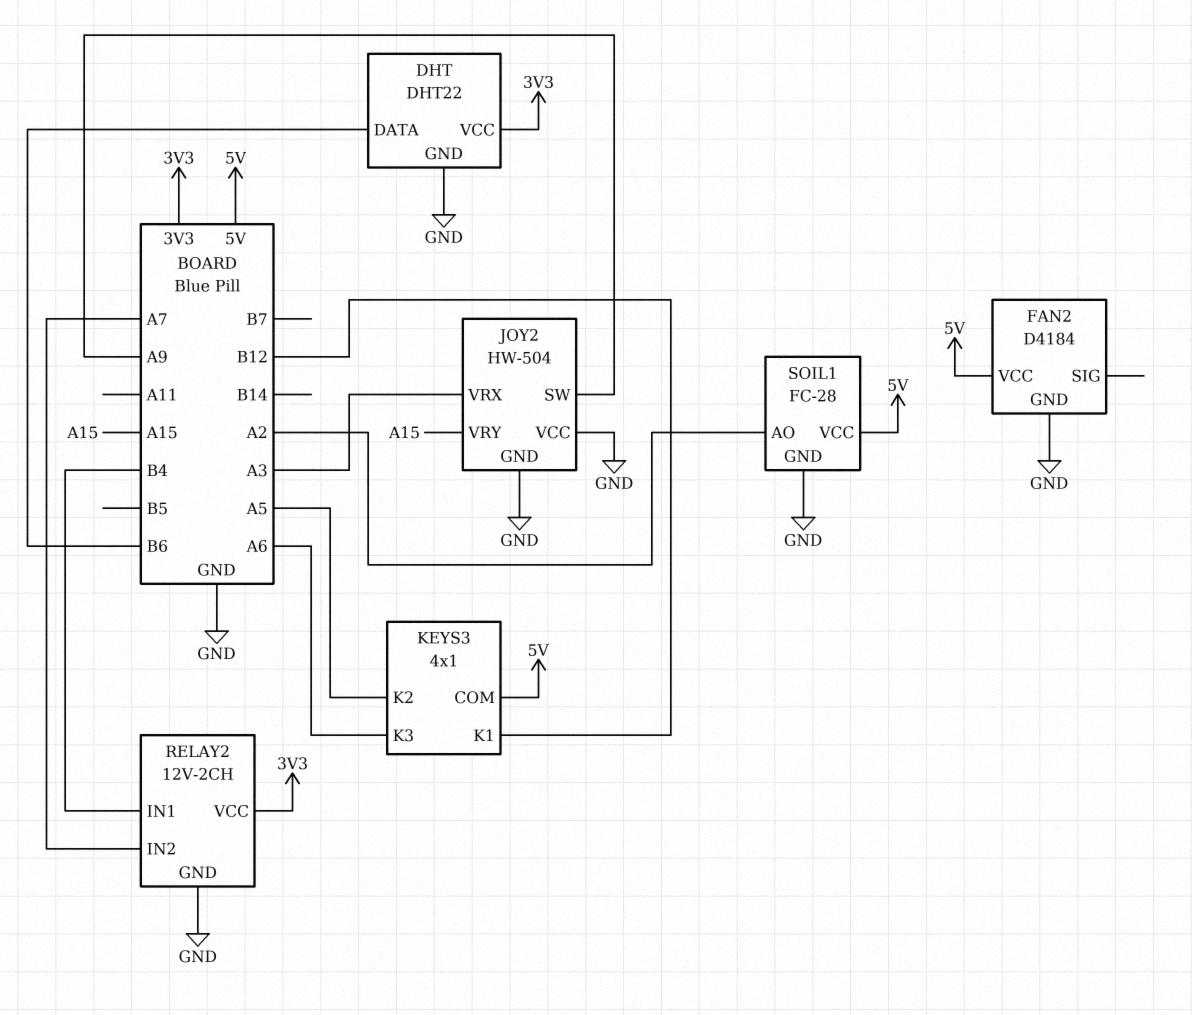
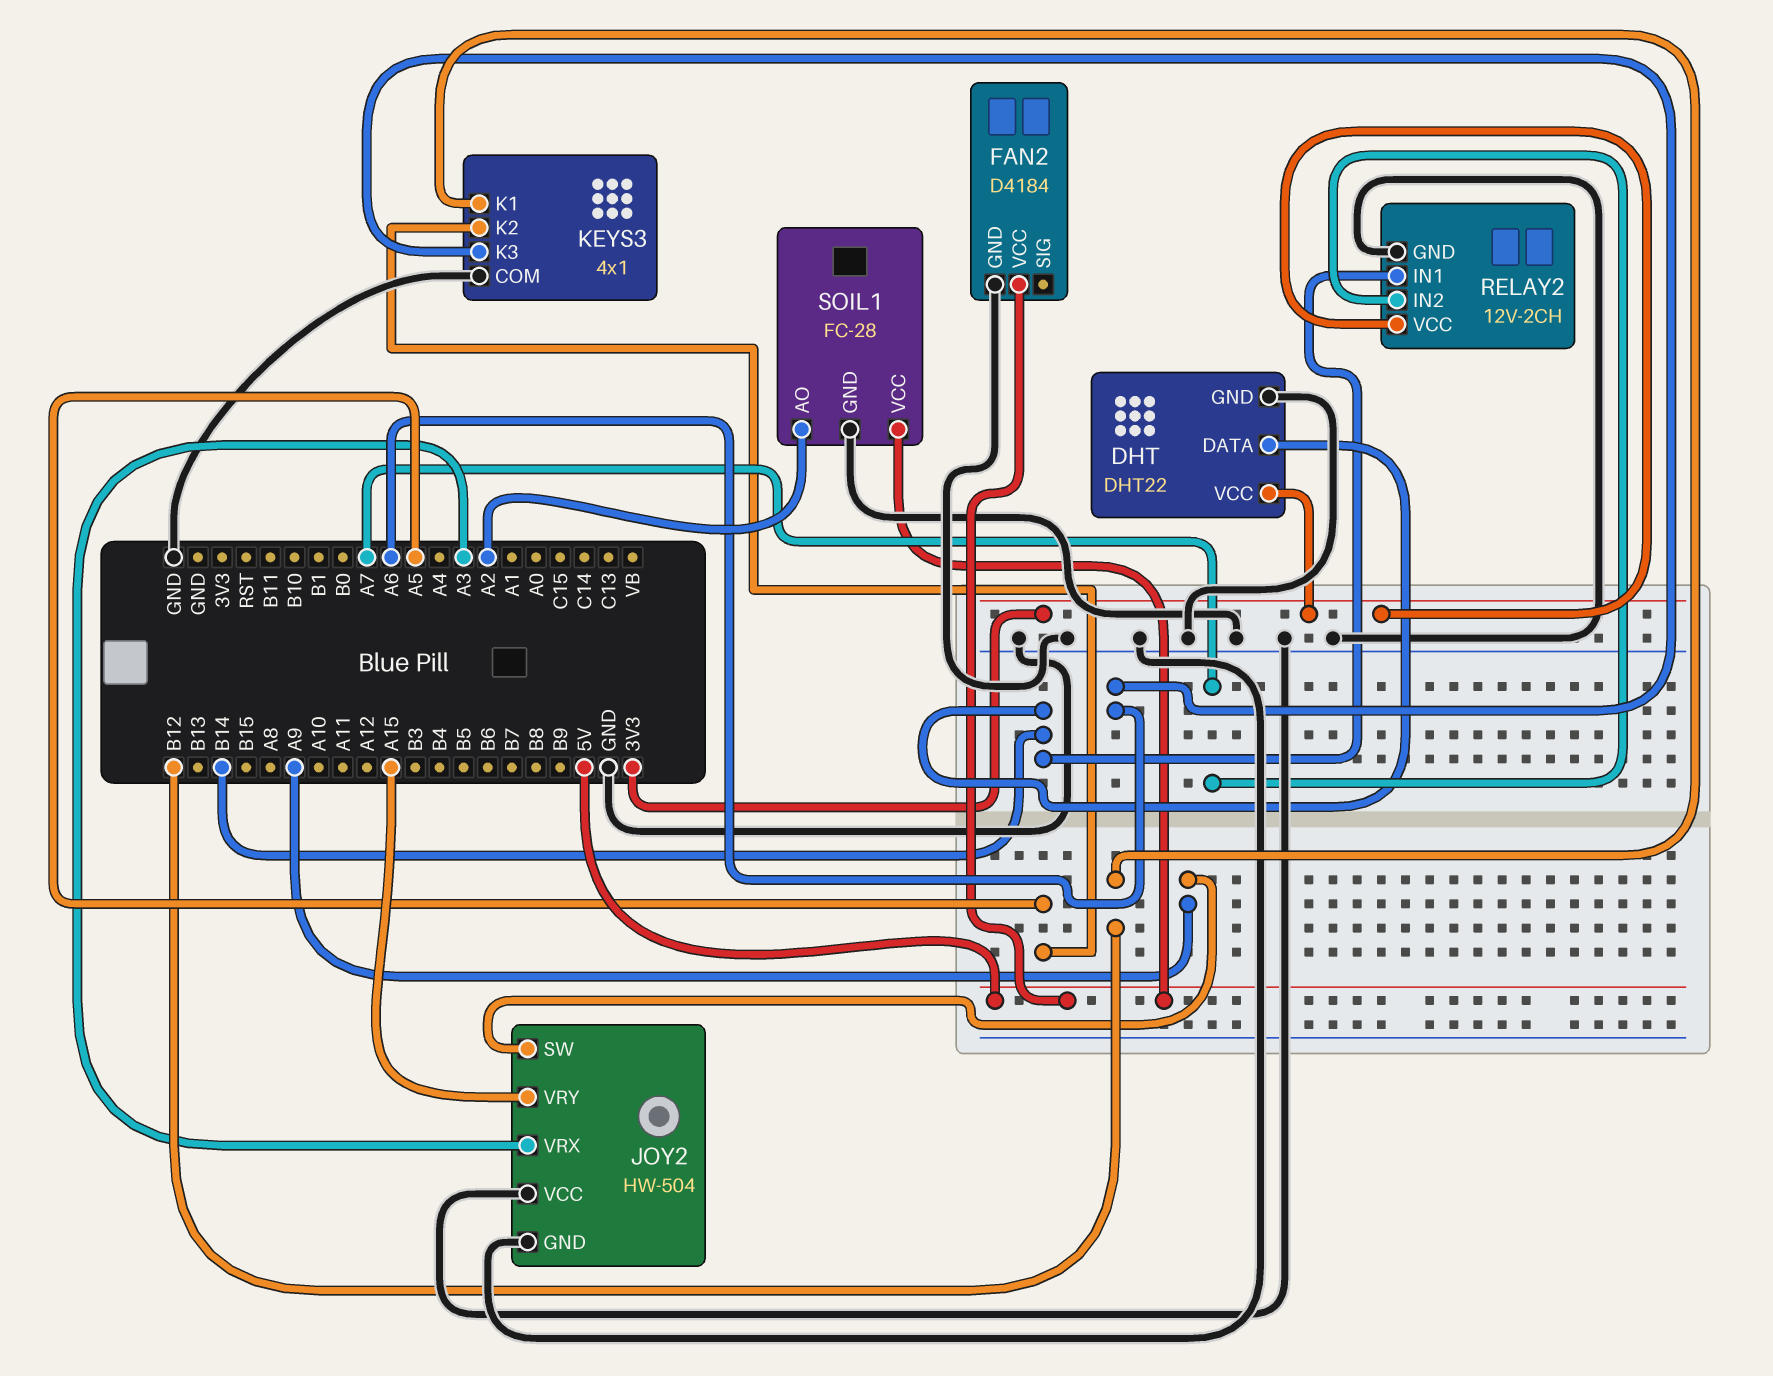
DHT pin DATA: B6 -> B14
KEYS3 pin COM: 5V -> GND
RELAY2 pin IN1: B4 -> B14

